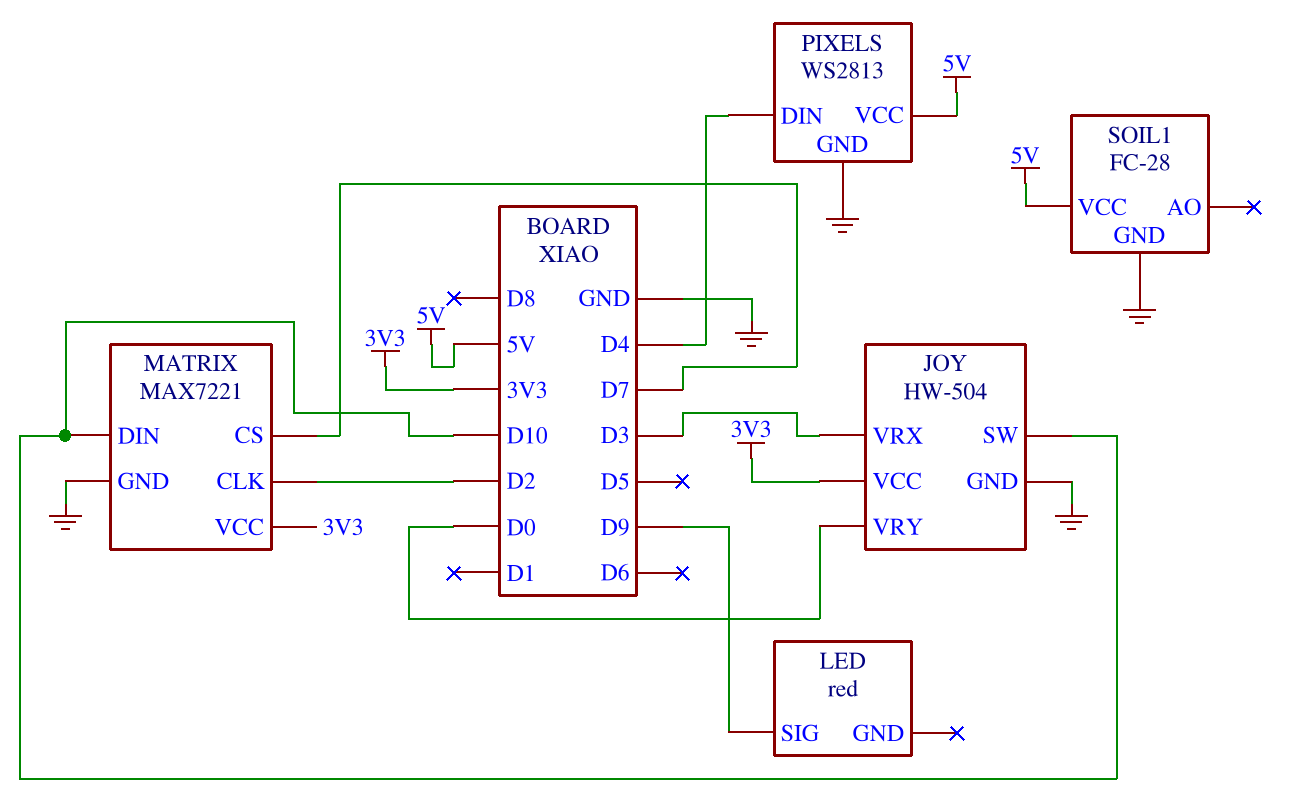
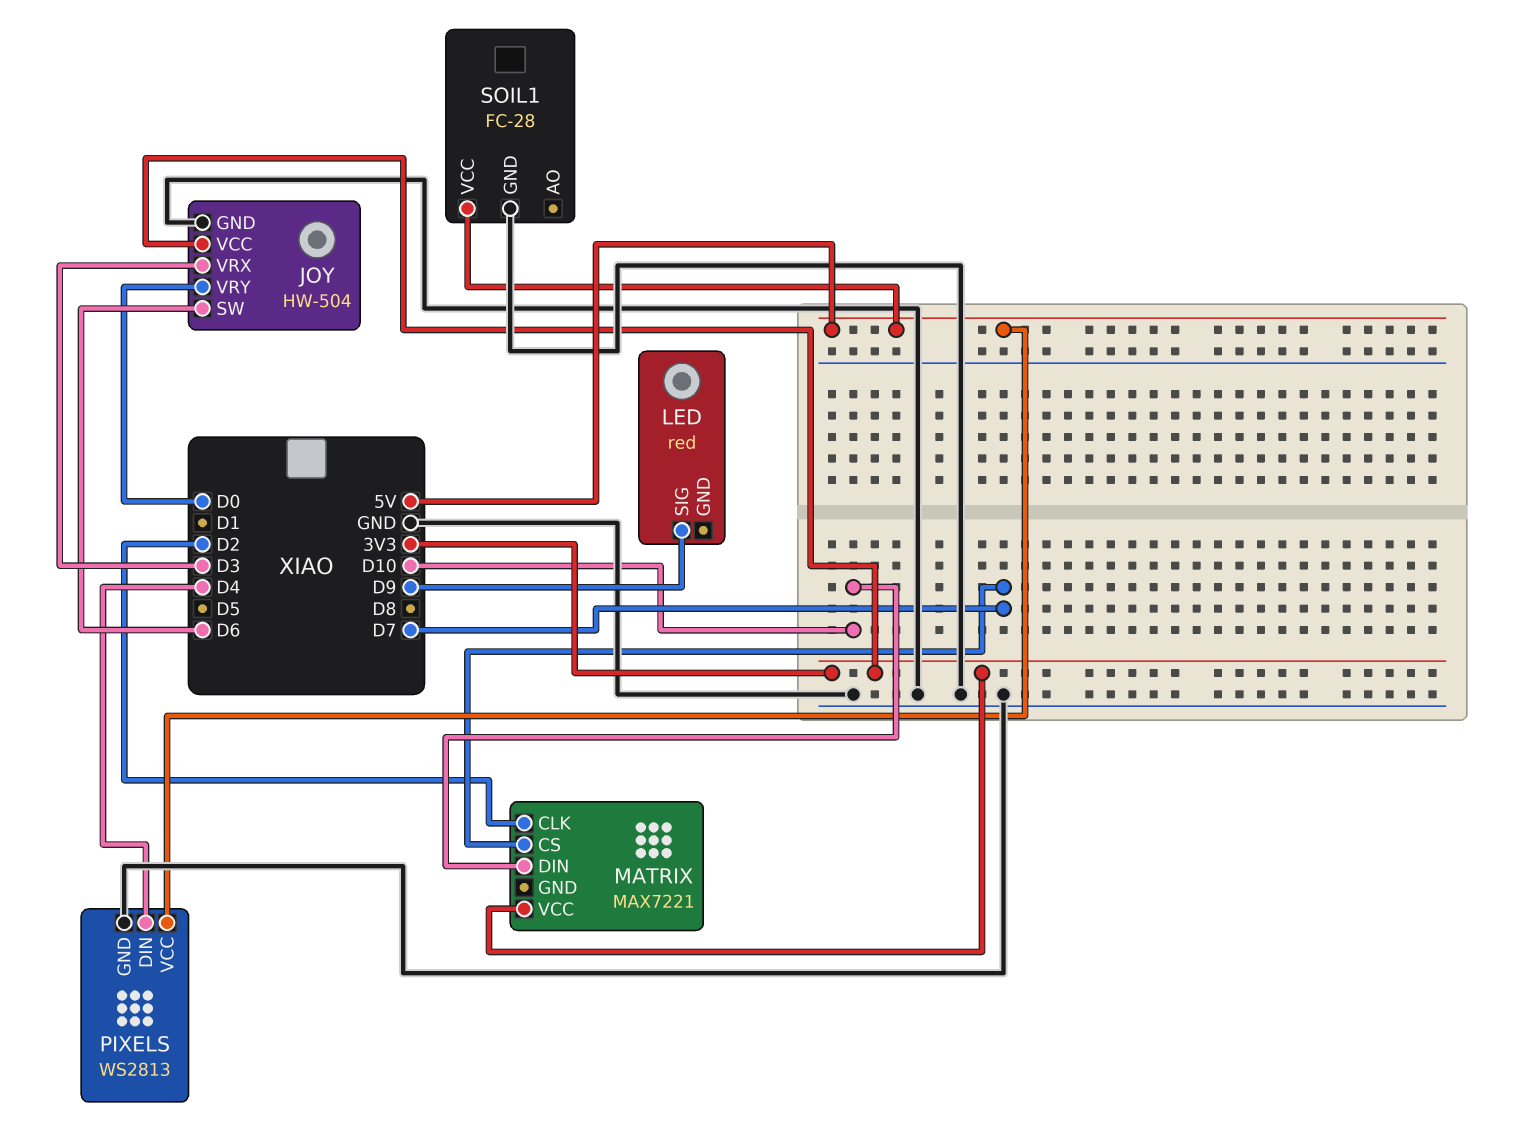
JOY pin SW: D10 -> D6
MATRIX pin GND: GND -> none

